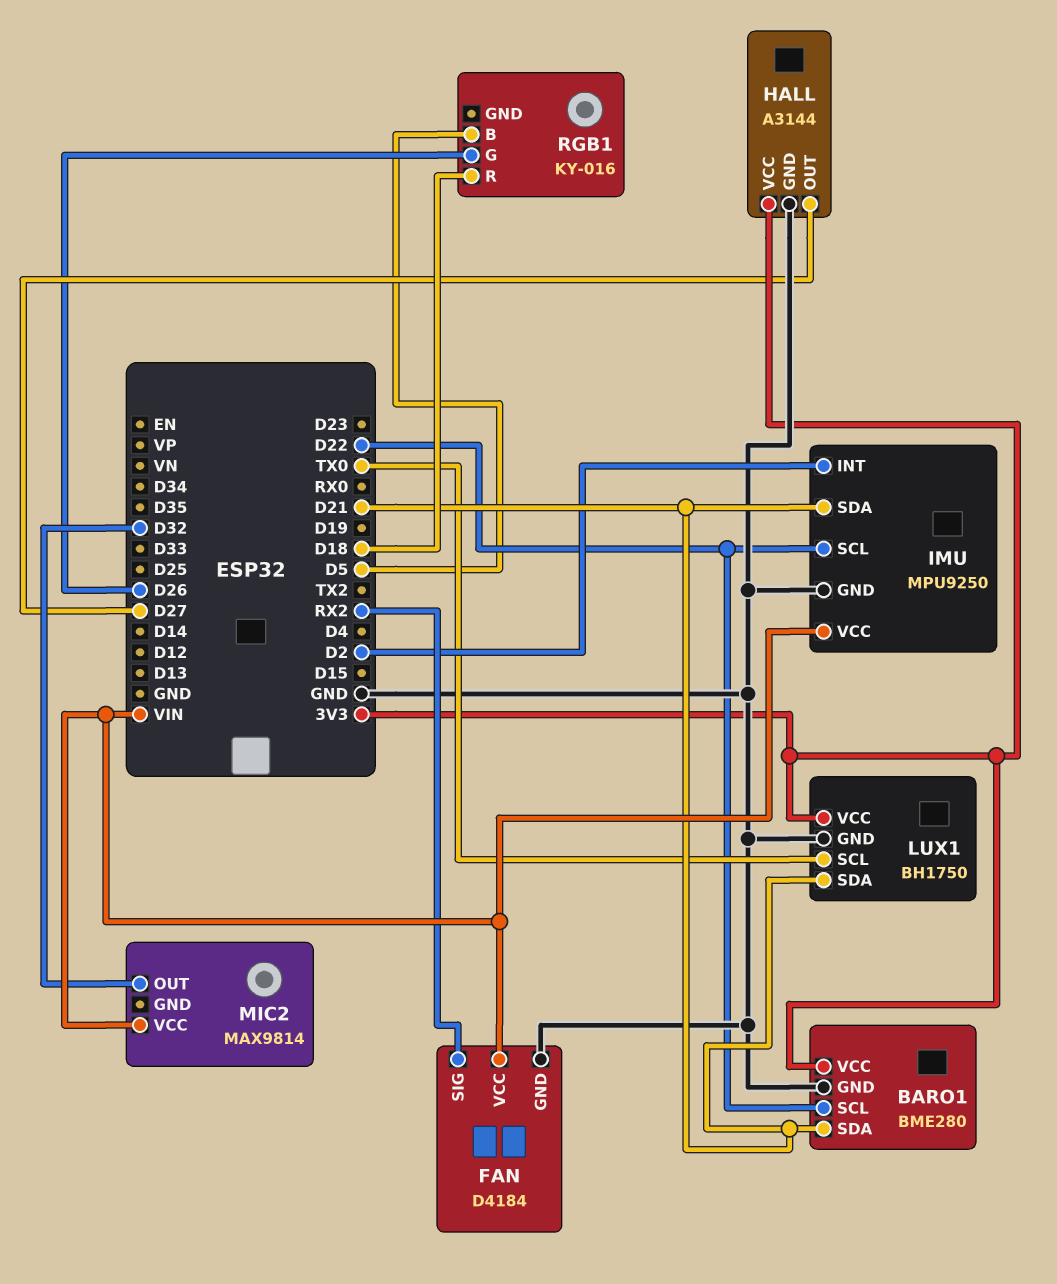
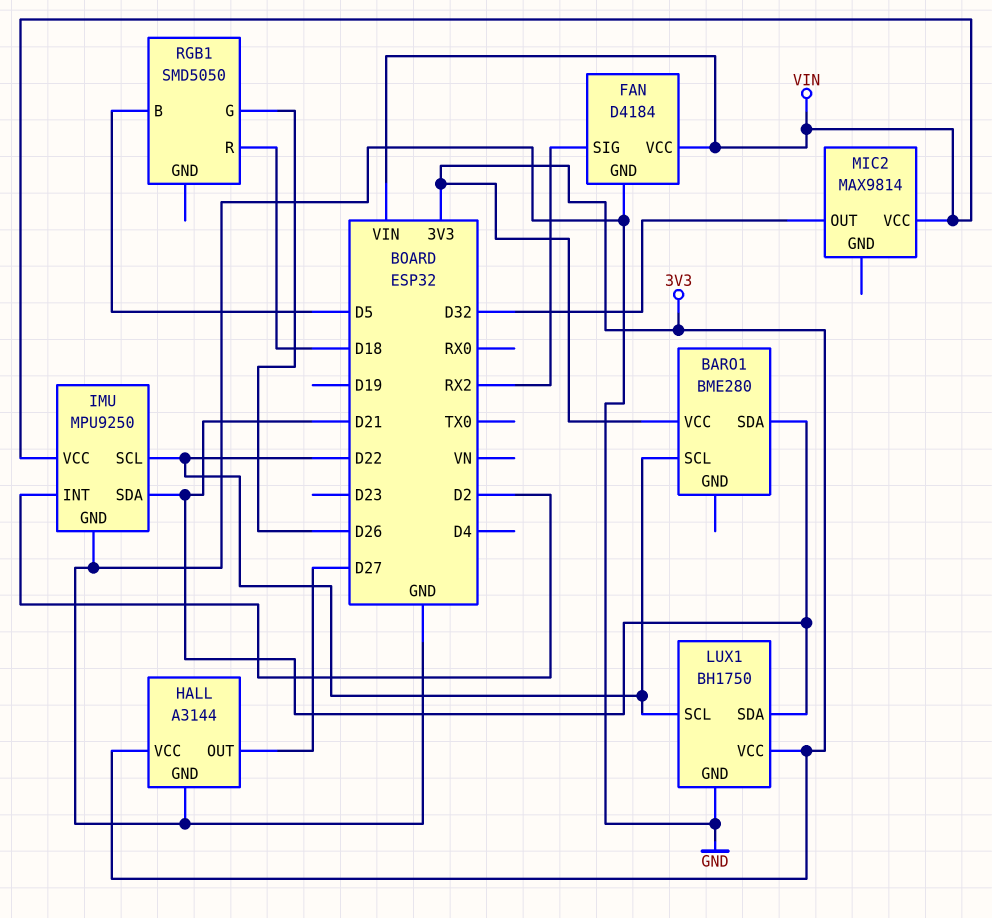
BARO1 pin GND: GND -> none
LUX1 pin SCL: TX0 -> D22
RGB1: KY-016 -> SMD5050

